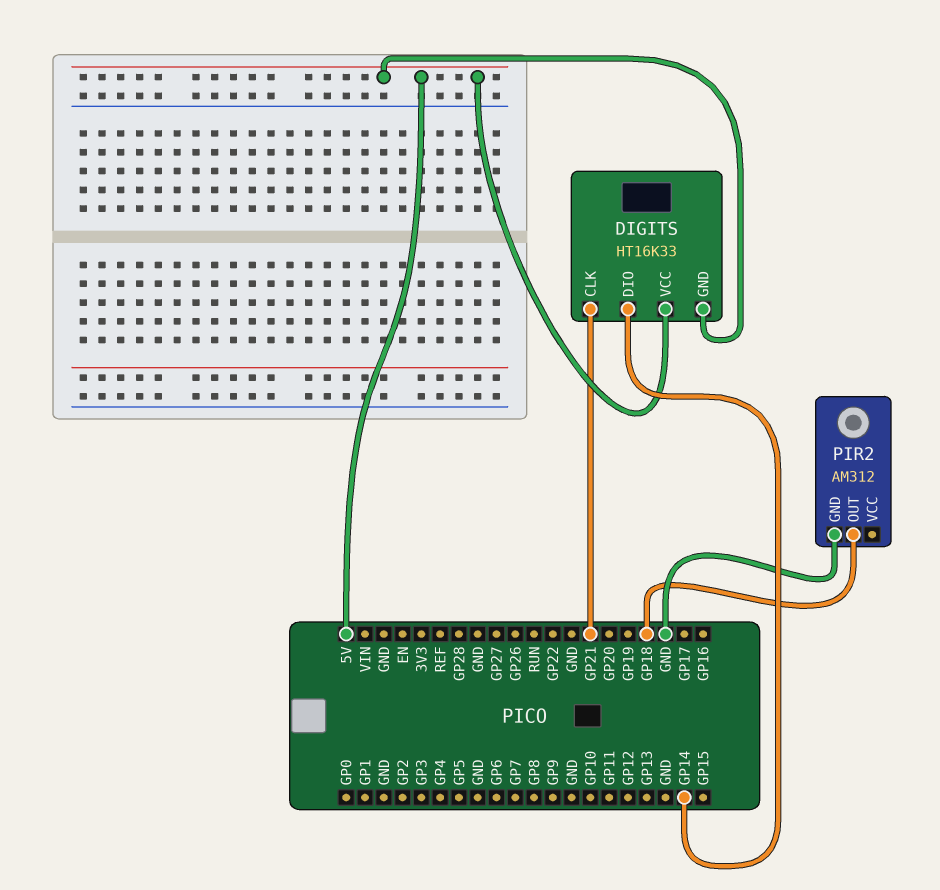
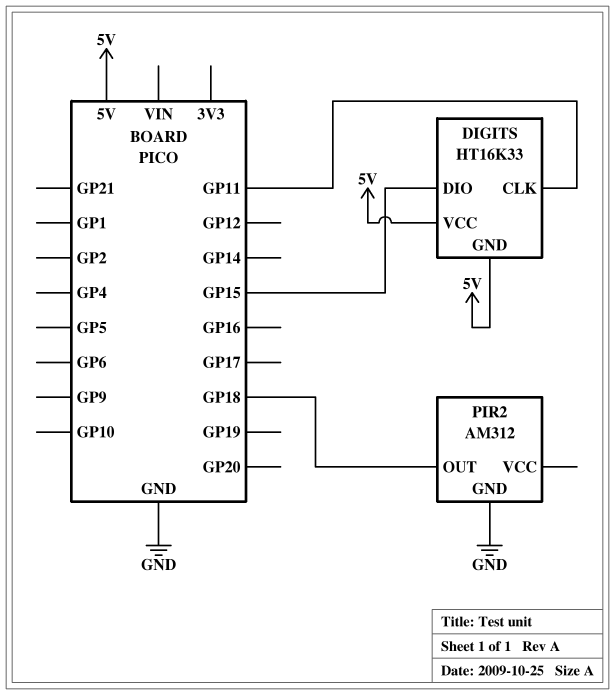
DIGITS pin CLK: GP21 -> GP11
DIGITS pin DIO: GP14 -> GP15

